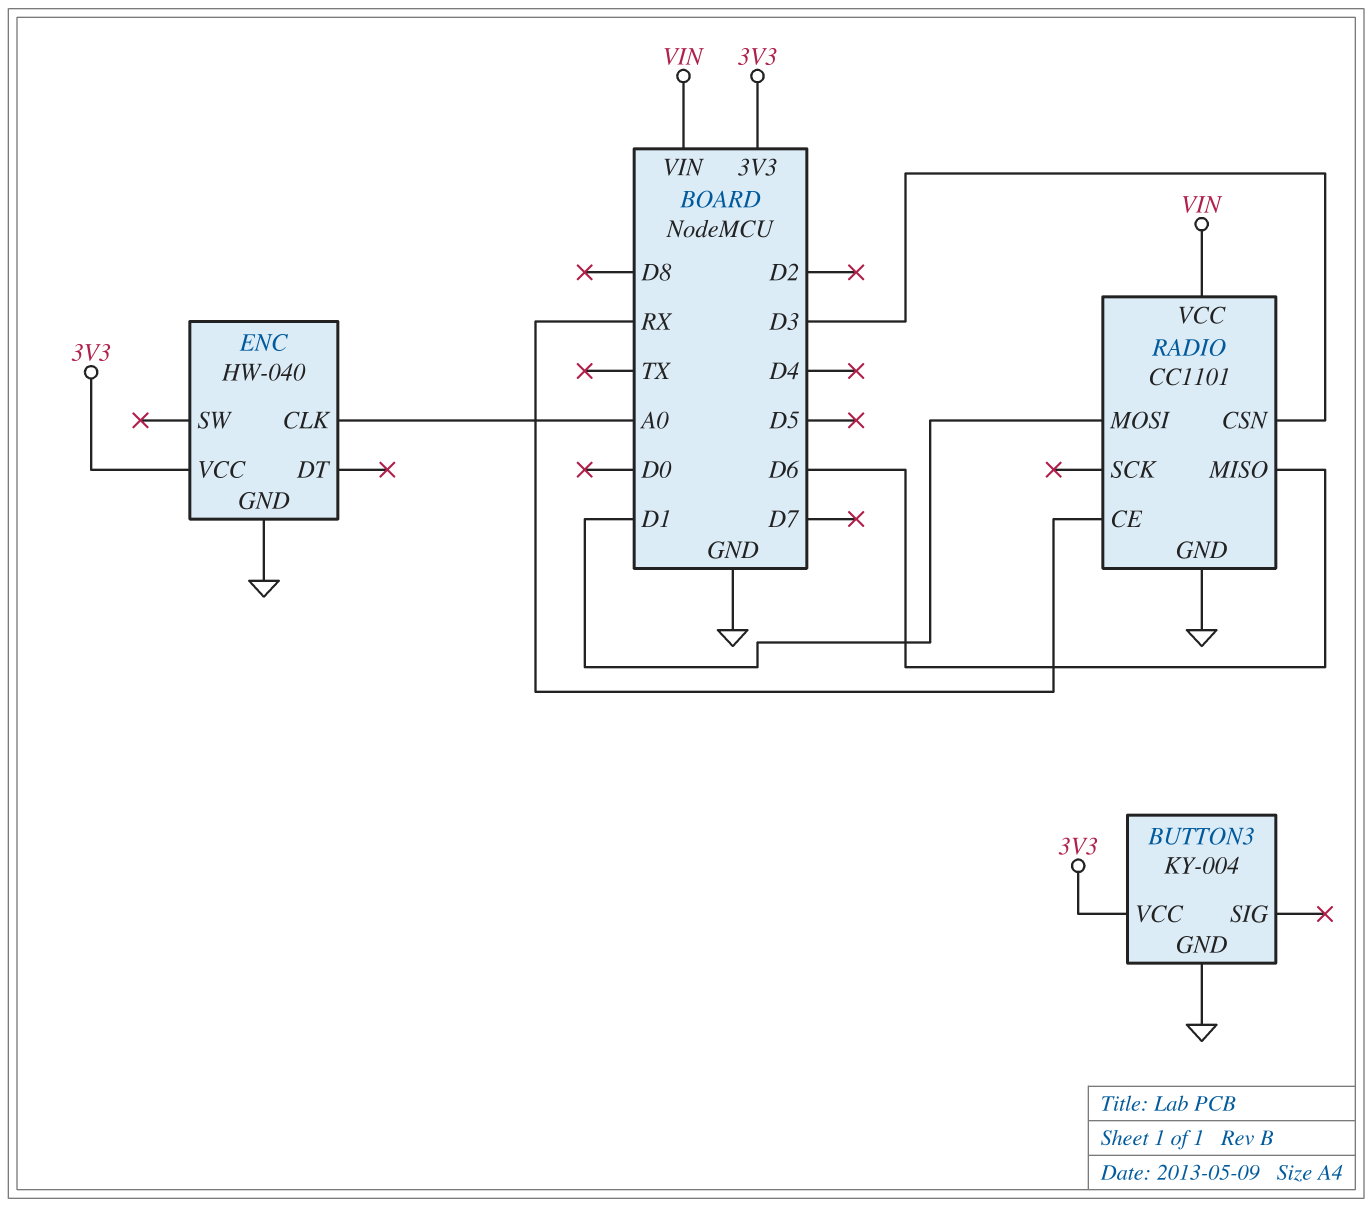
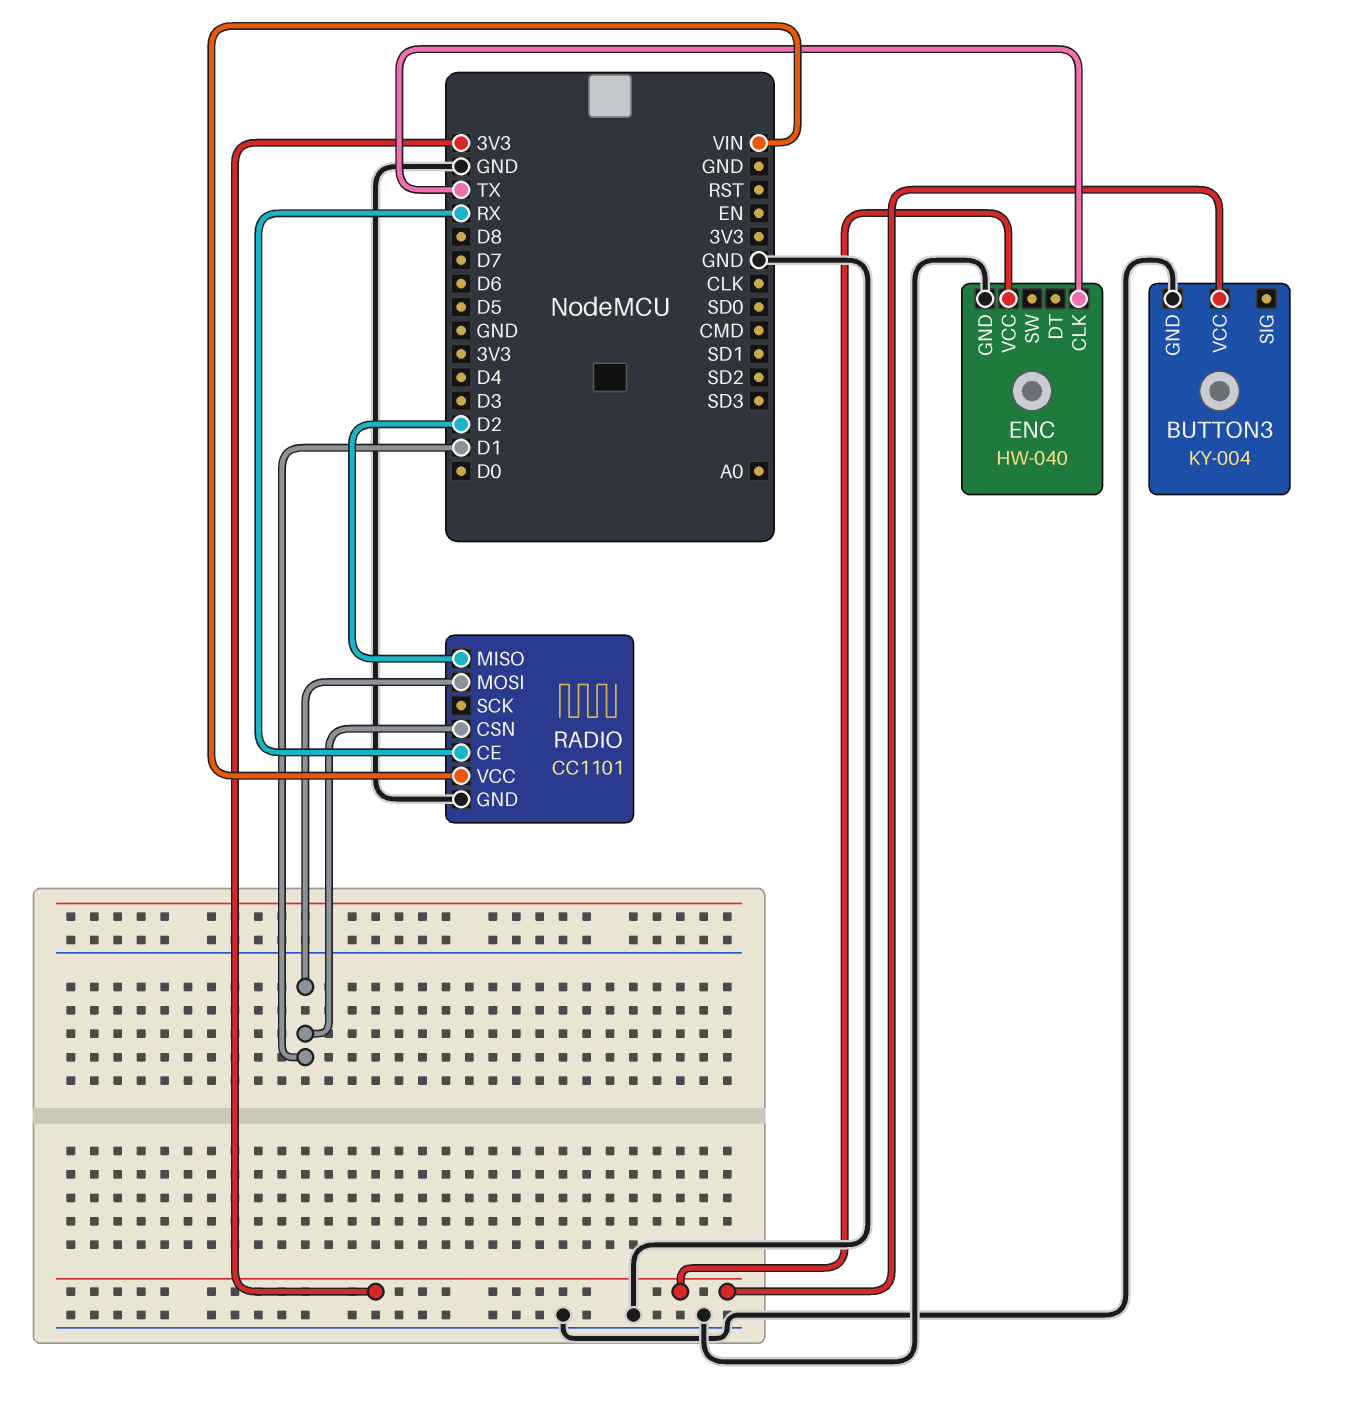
ENC pin CLK: A0 -> TX
RADIO pin CSN: D3 -> D1
RADIO pin MISO: D6 -> D2

